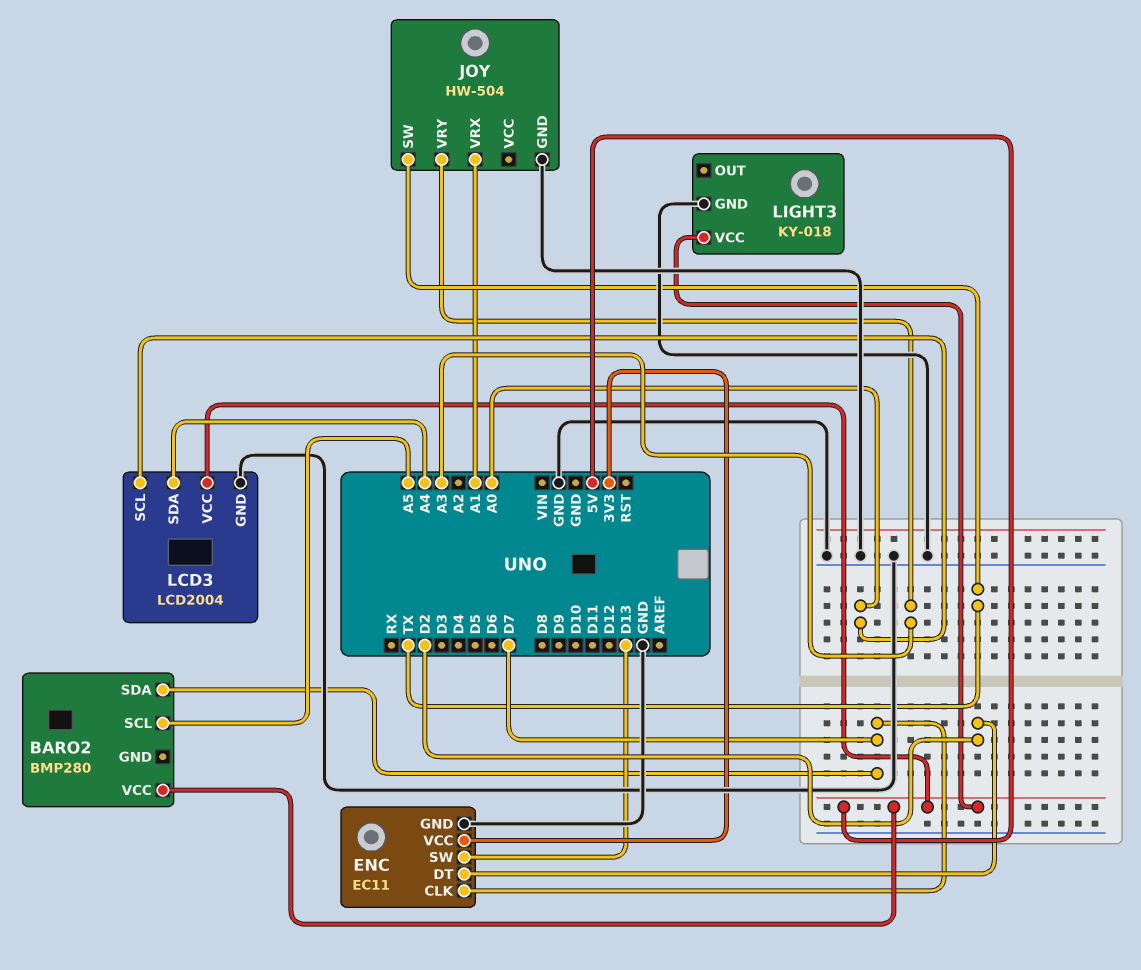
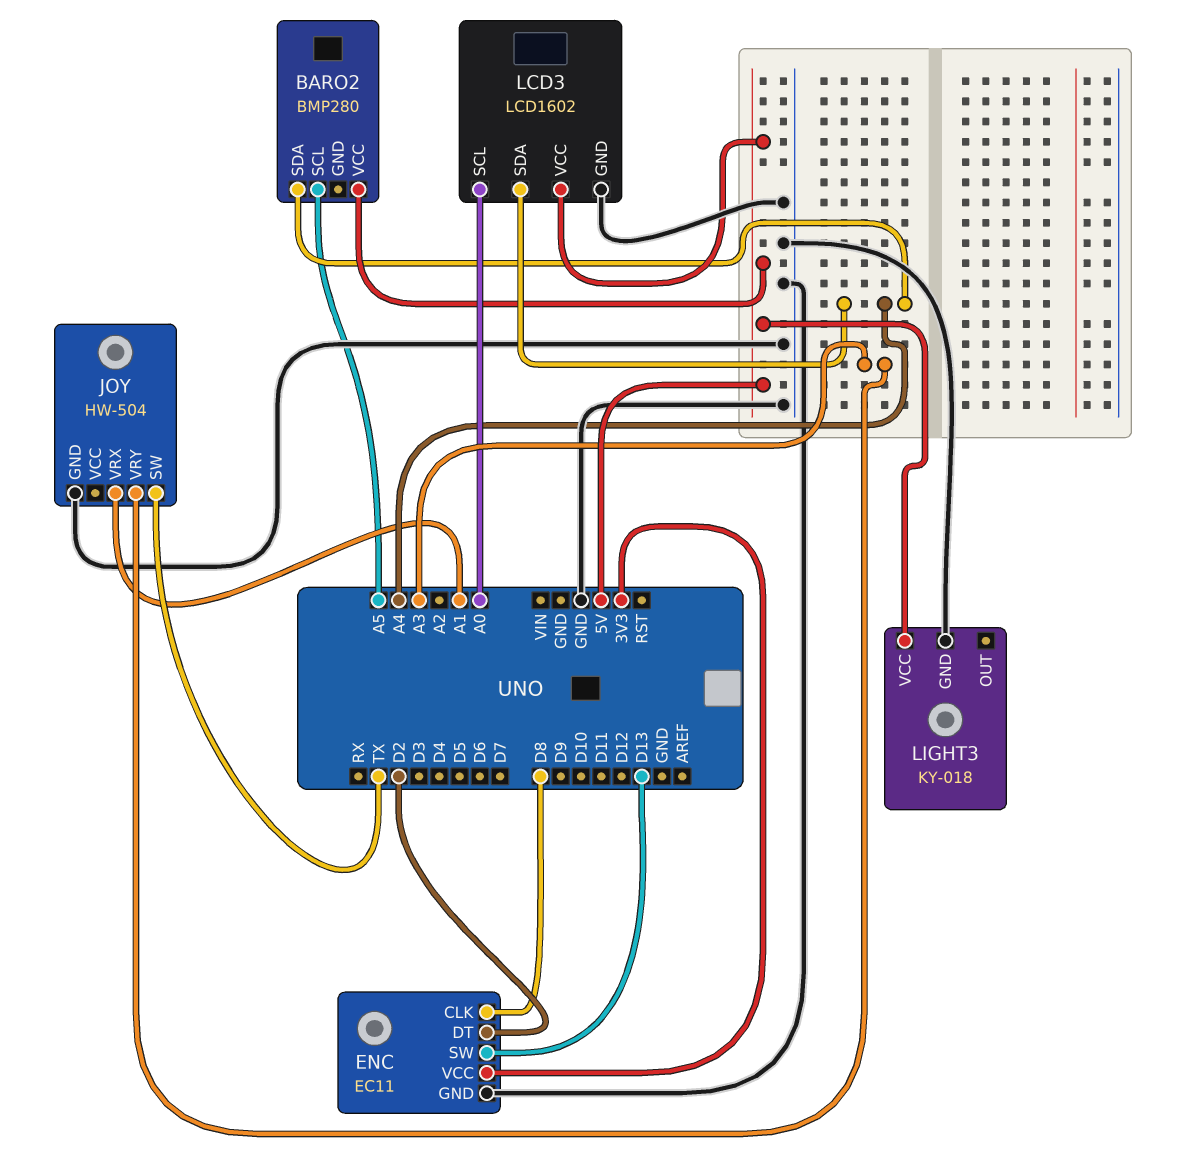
BARO2 pin SDA: D7 -> A4
ENC pin CLK: D7 -> D8
LCD3: LCD2004 -> LCD1602

